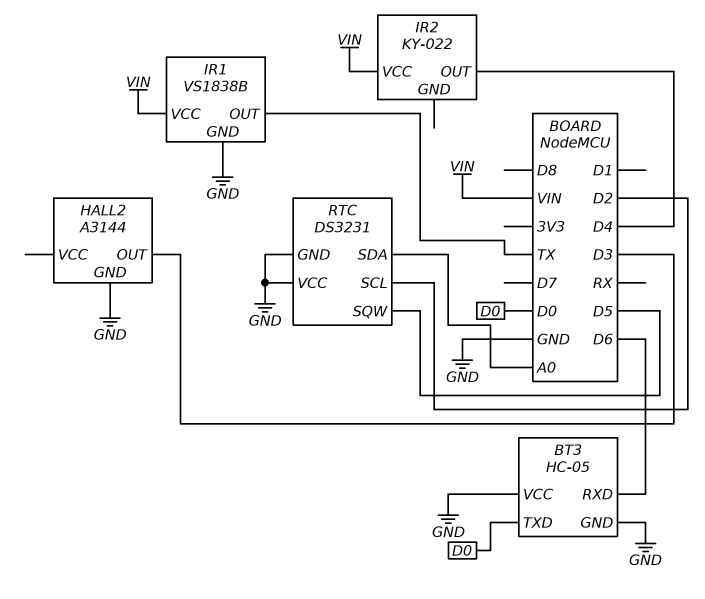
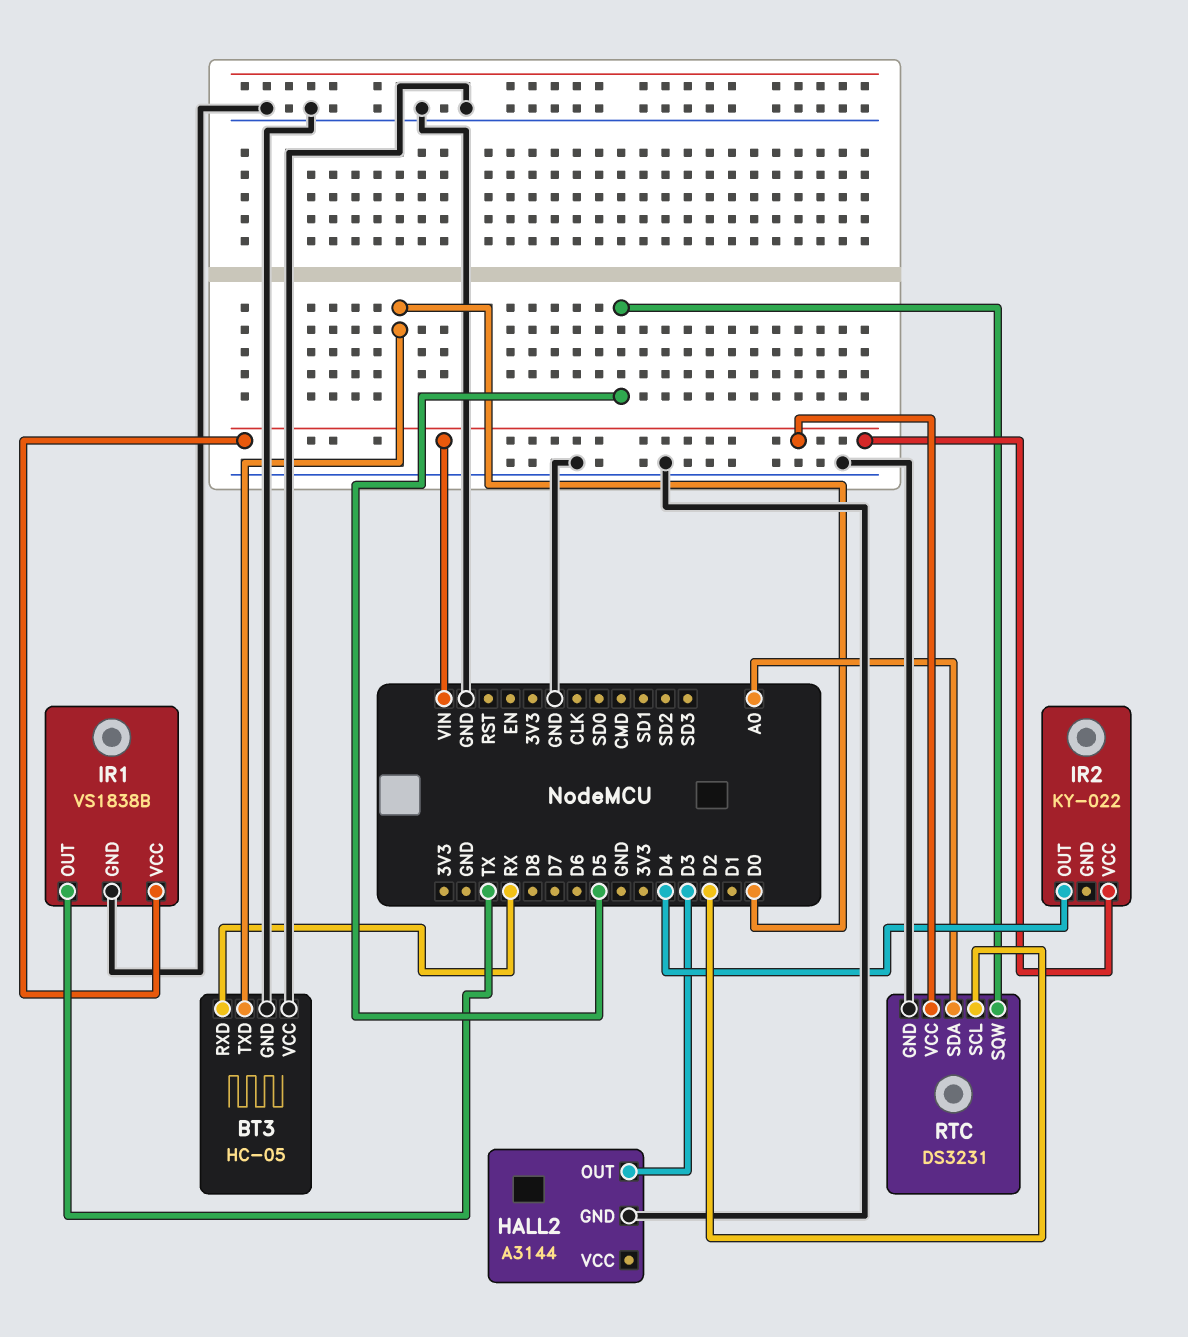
BT3 pin RXD: D6 -> RX
RTC pin VCC: GND -> VIN

